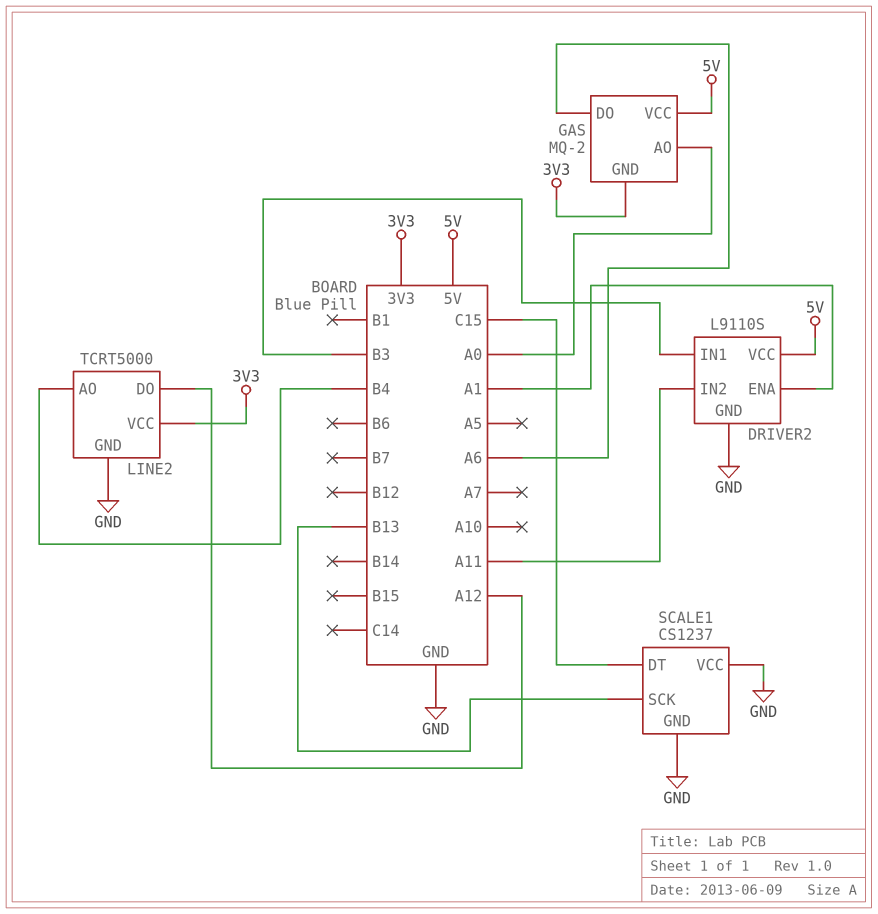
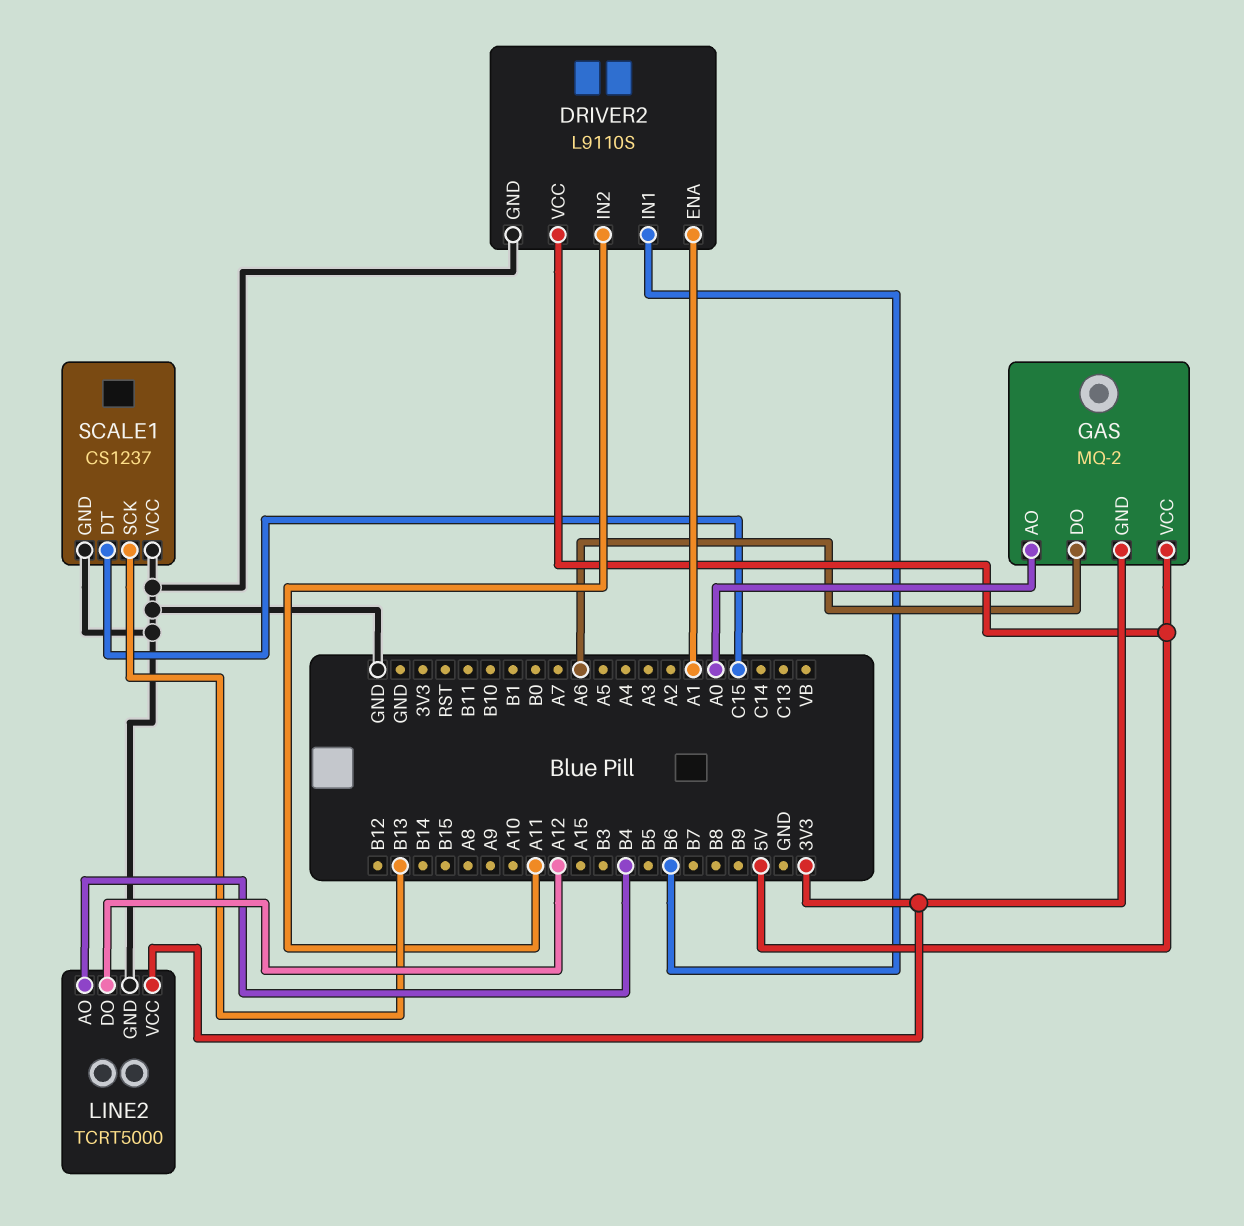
DRIVER2 pin IN1: B3 -> B6

